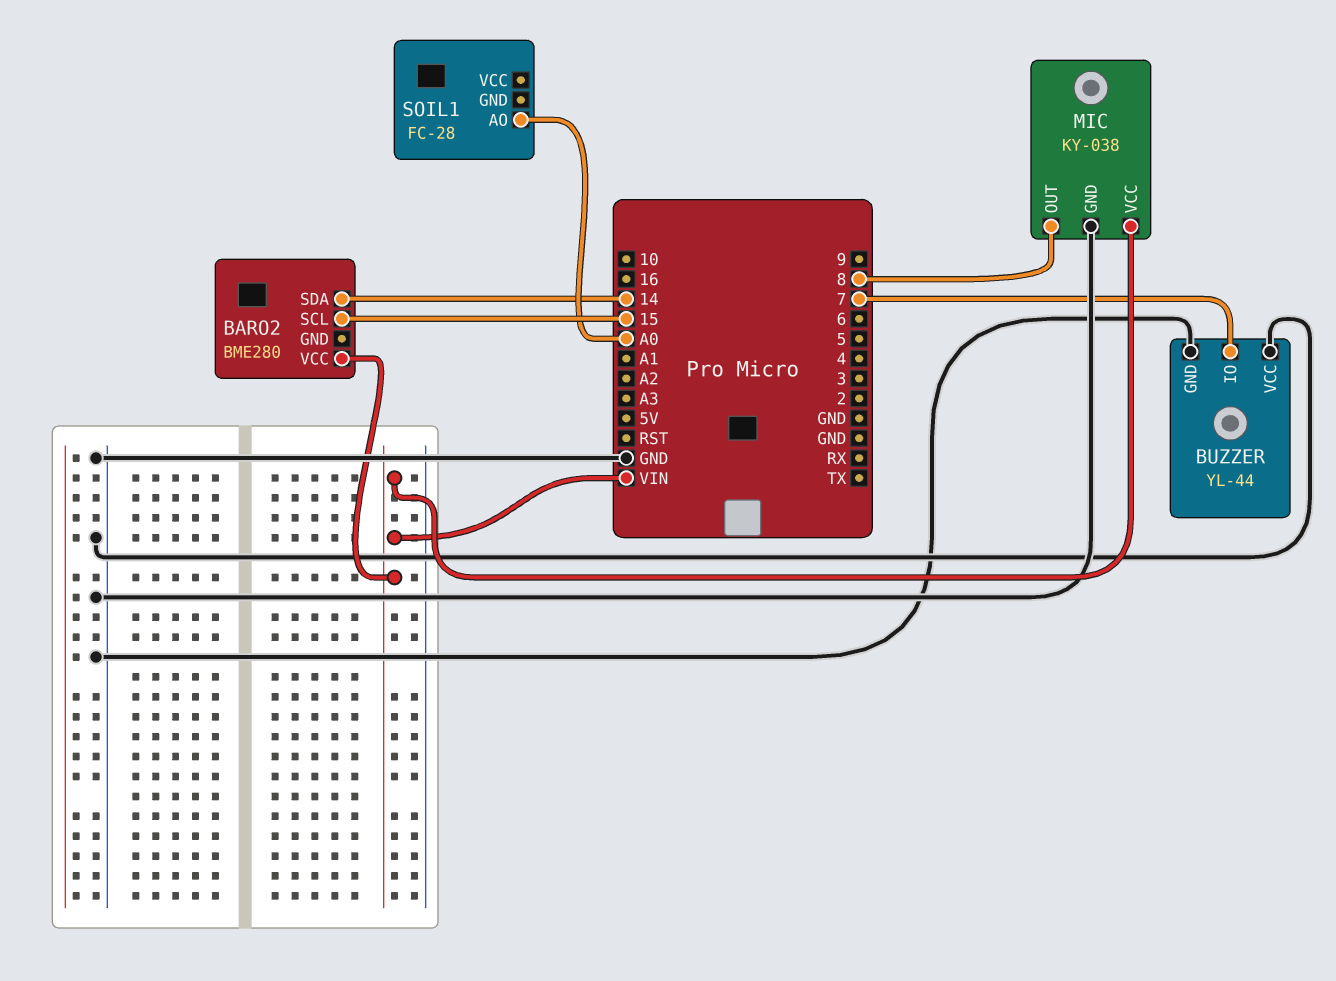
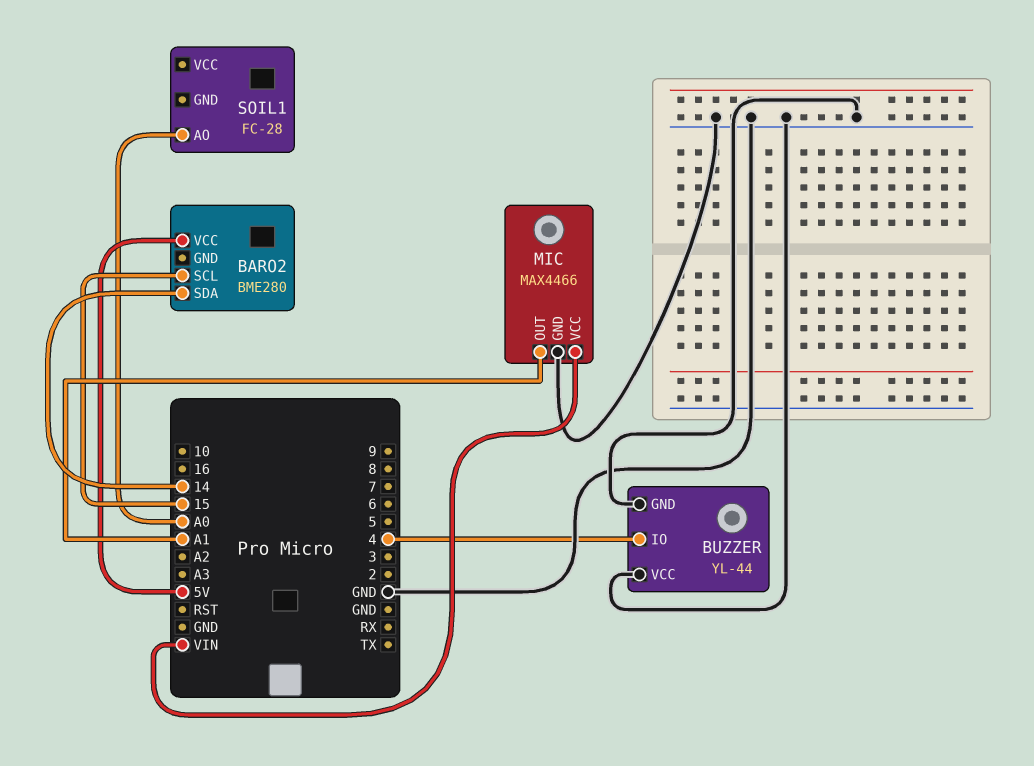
BARO2 pin VCC: VIN -> 5V
BUZZER pin IO: 7 -> 4
MIC: KY-038 -> MAX4466
MIC pin OUT: 8 -> A1

